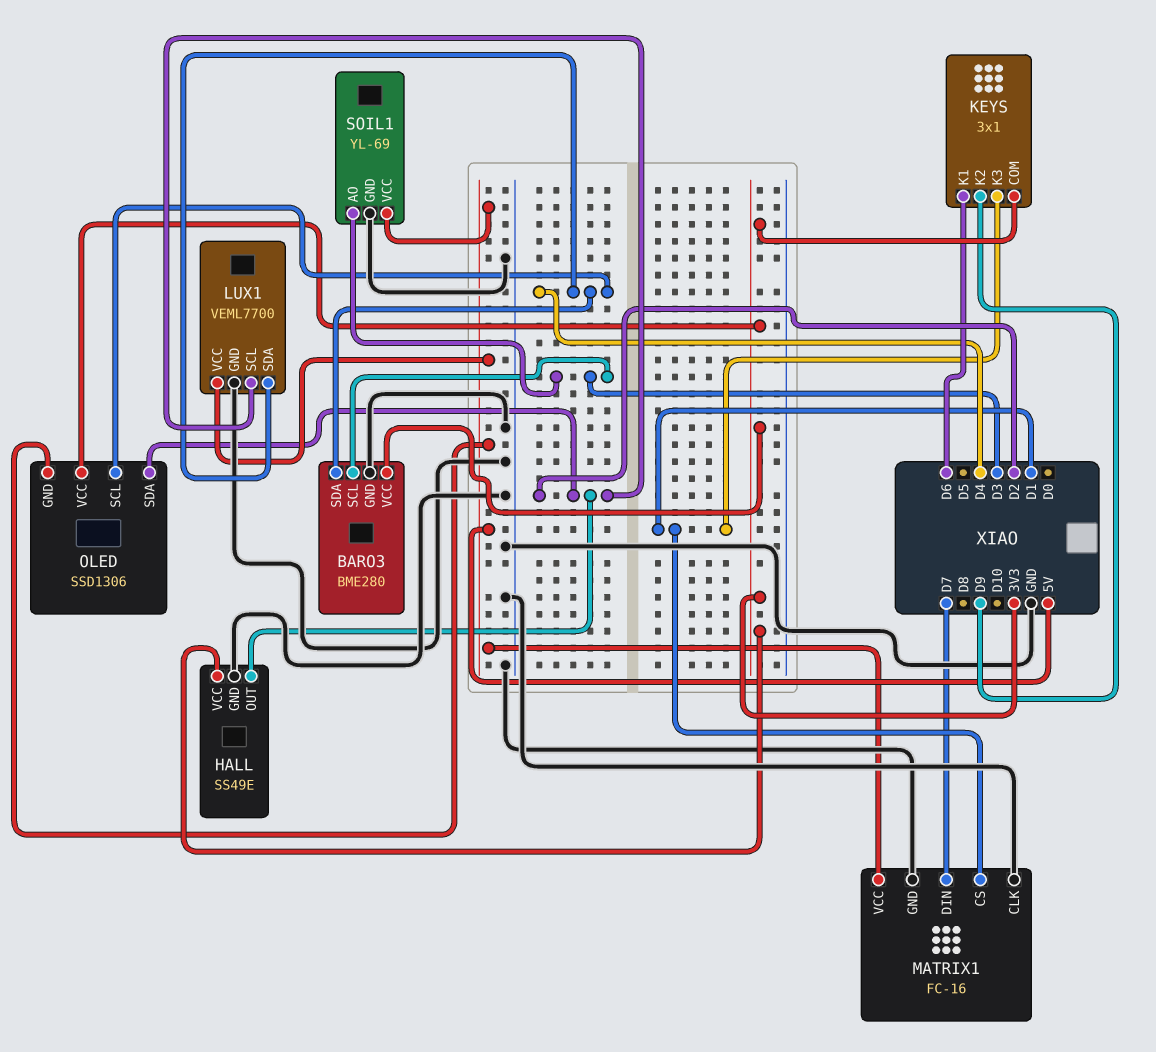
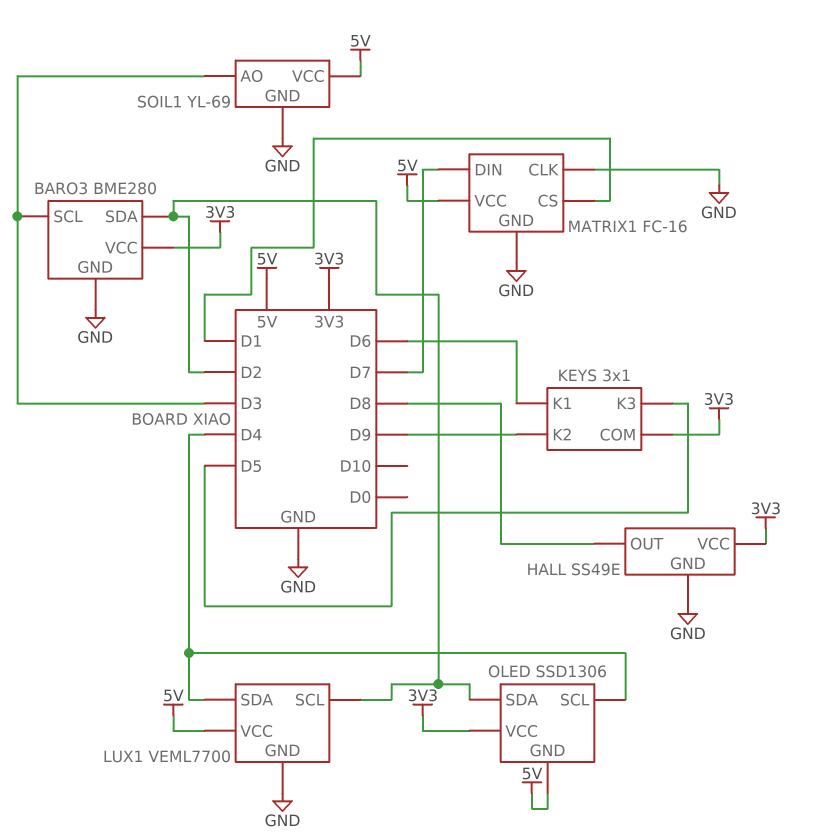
BARO3 pin SDA: D4 -> D2
HALL pin OUT: D2 -> D8
KEYS pin K3: D1 -> D5

